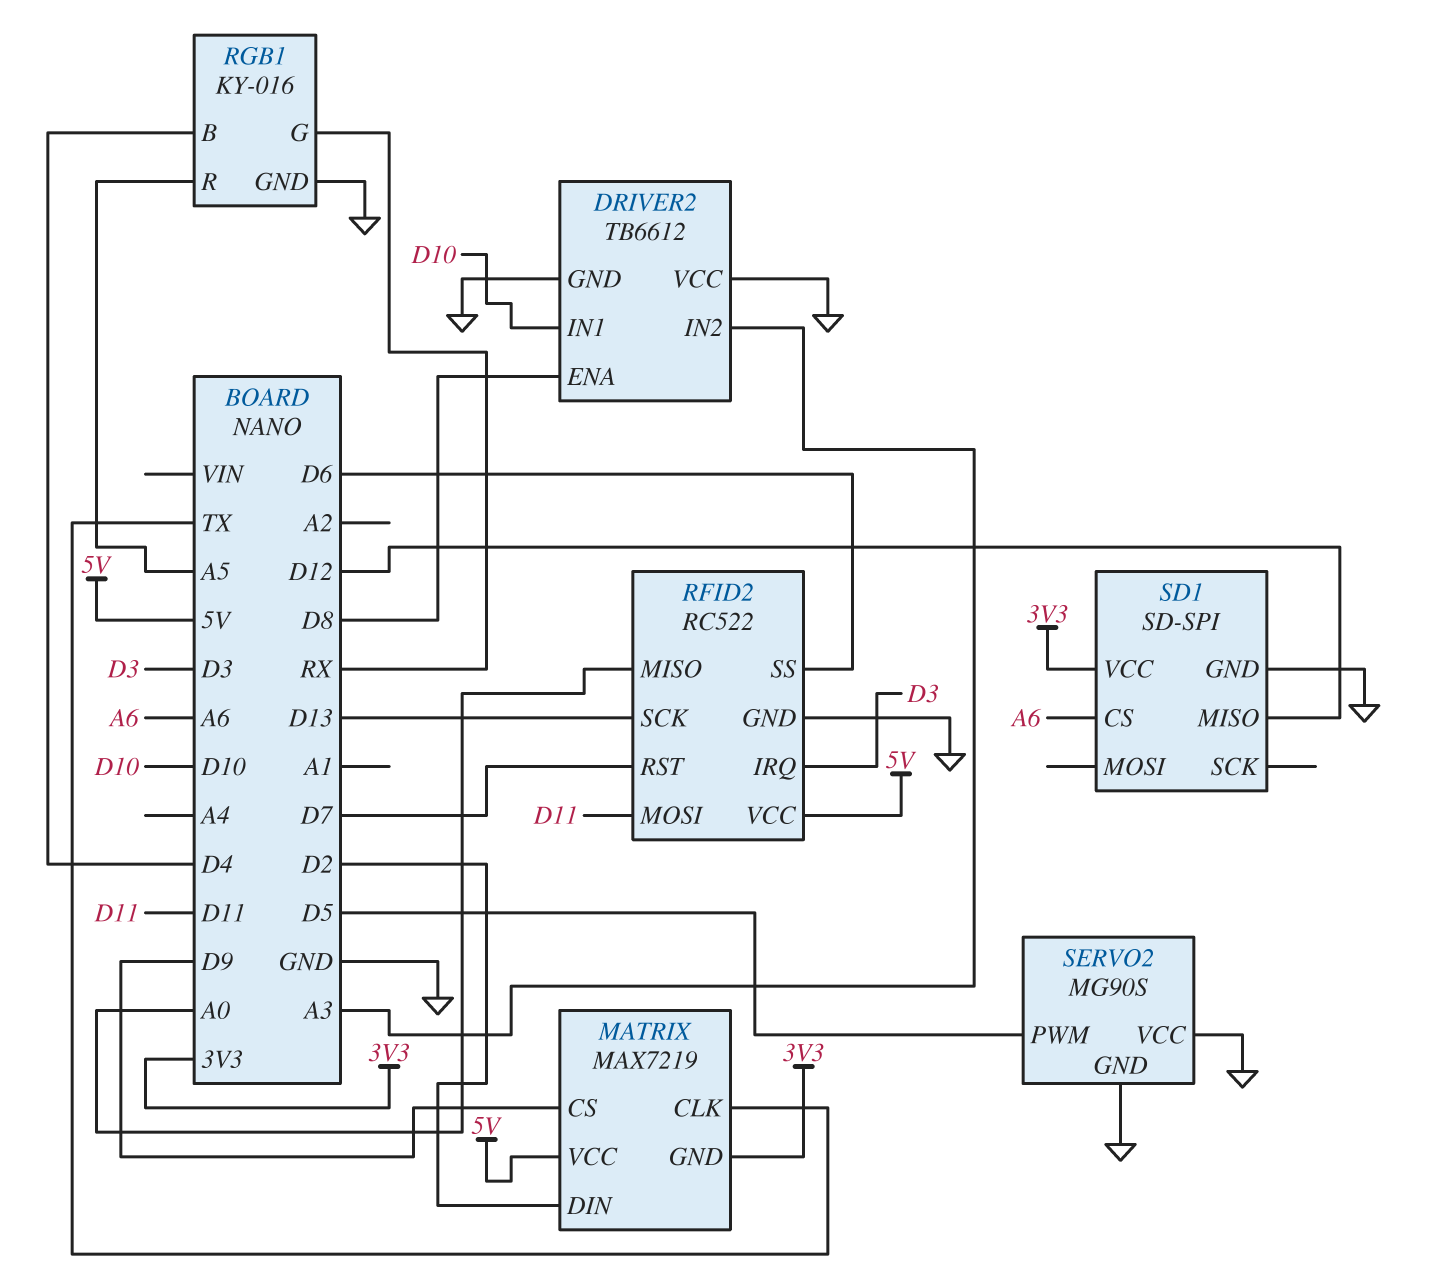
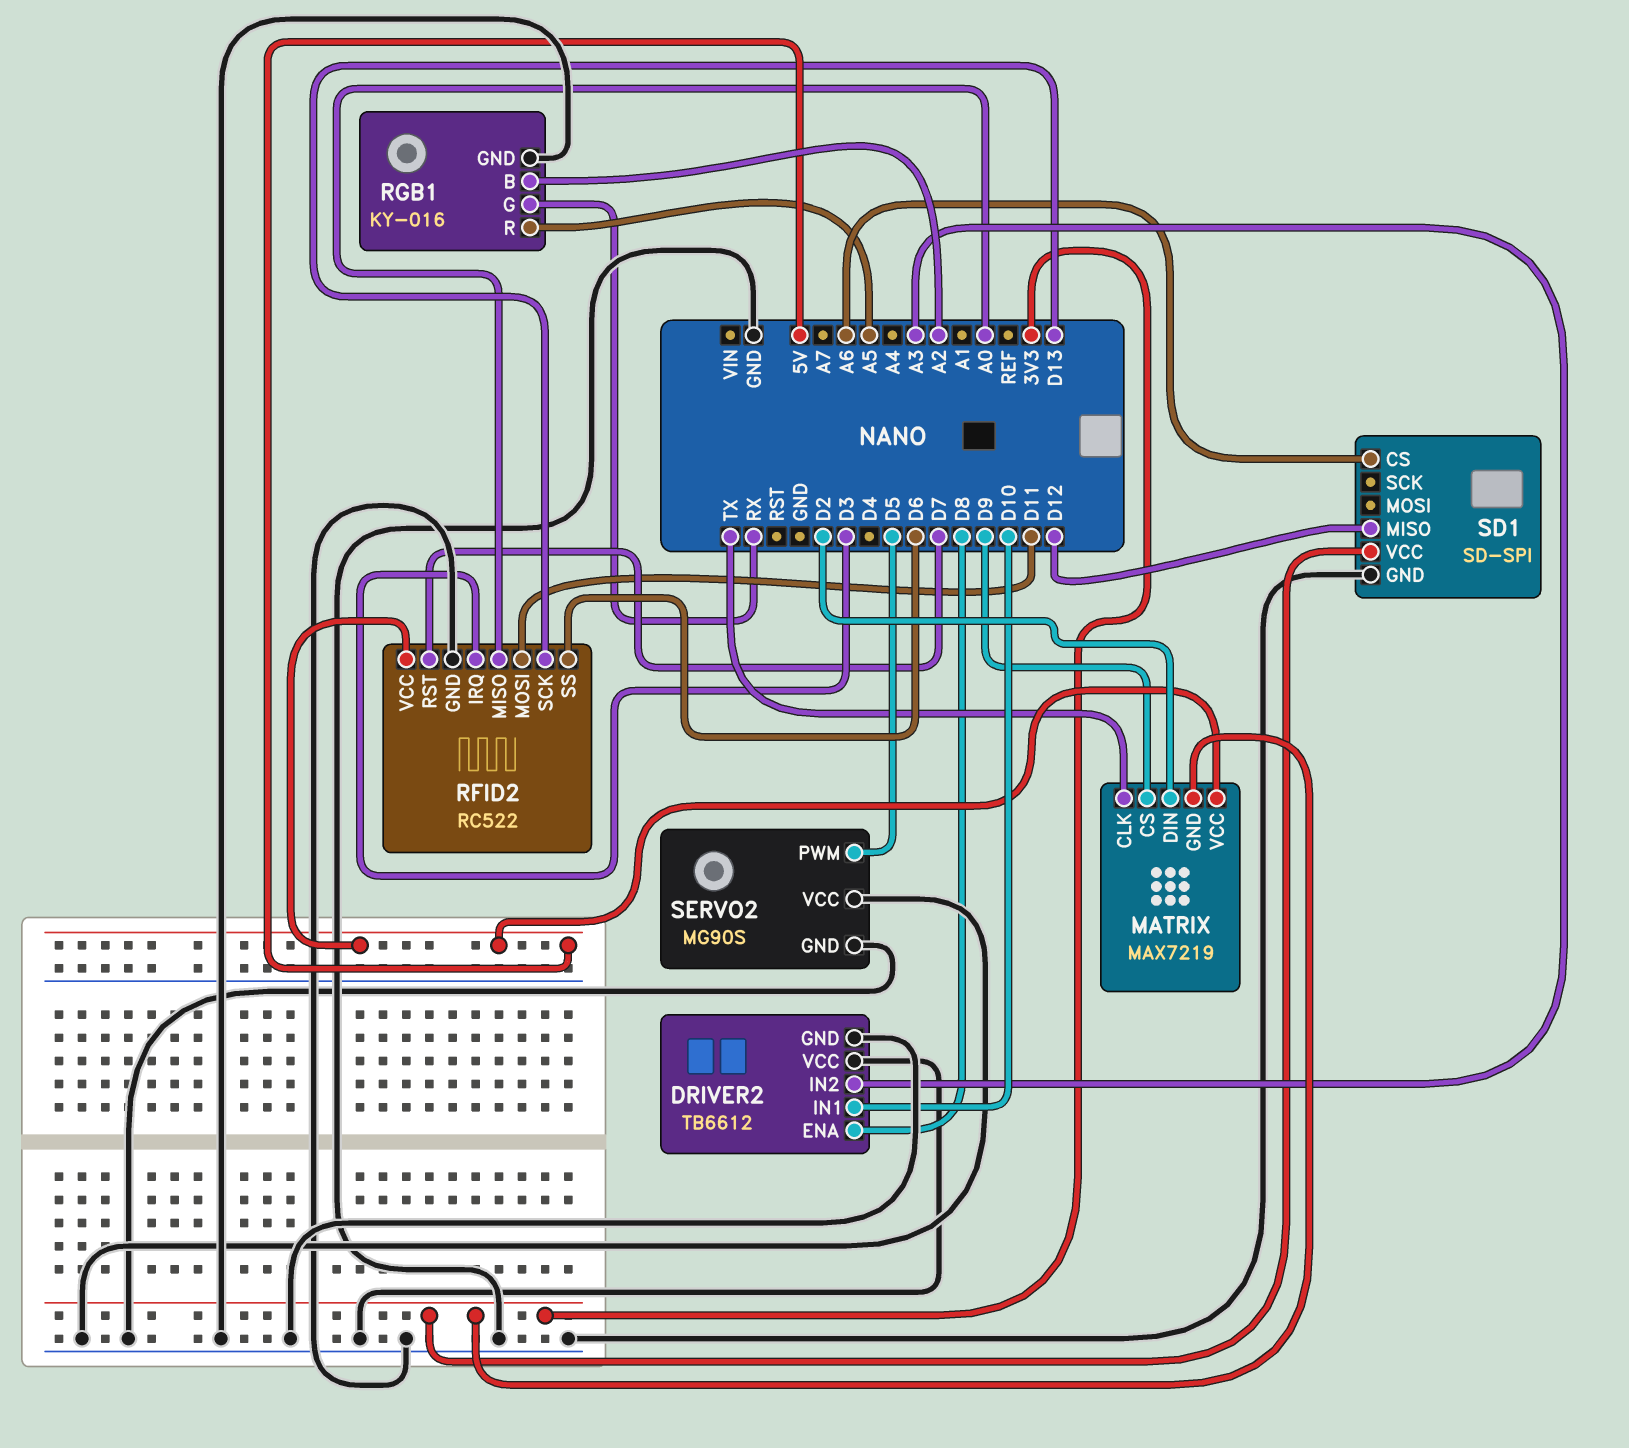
RGB1 pin B: D4 -> A2

